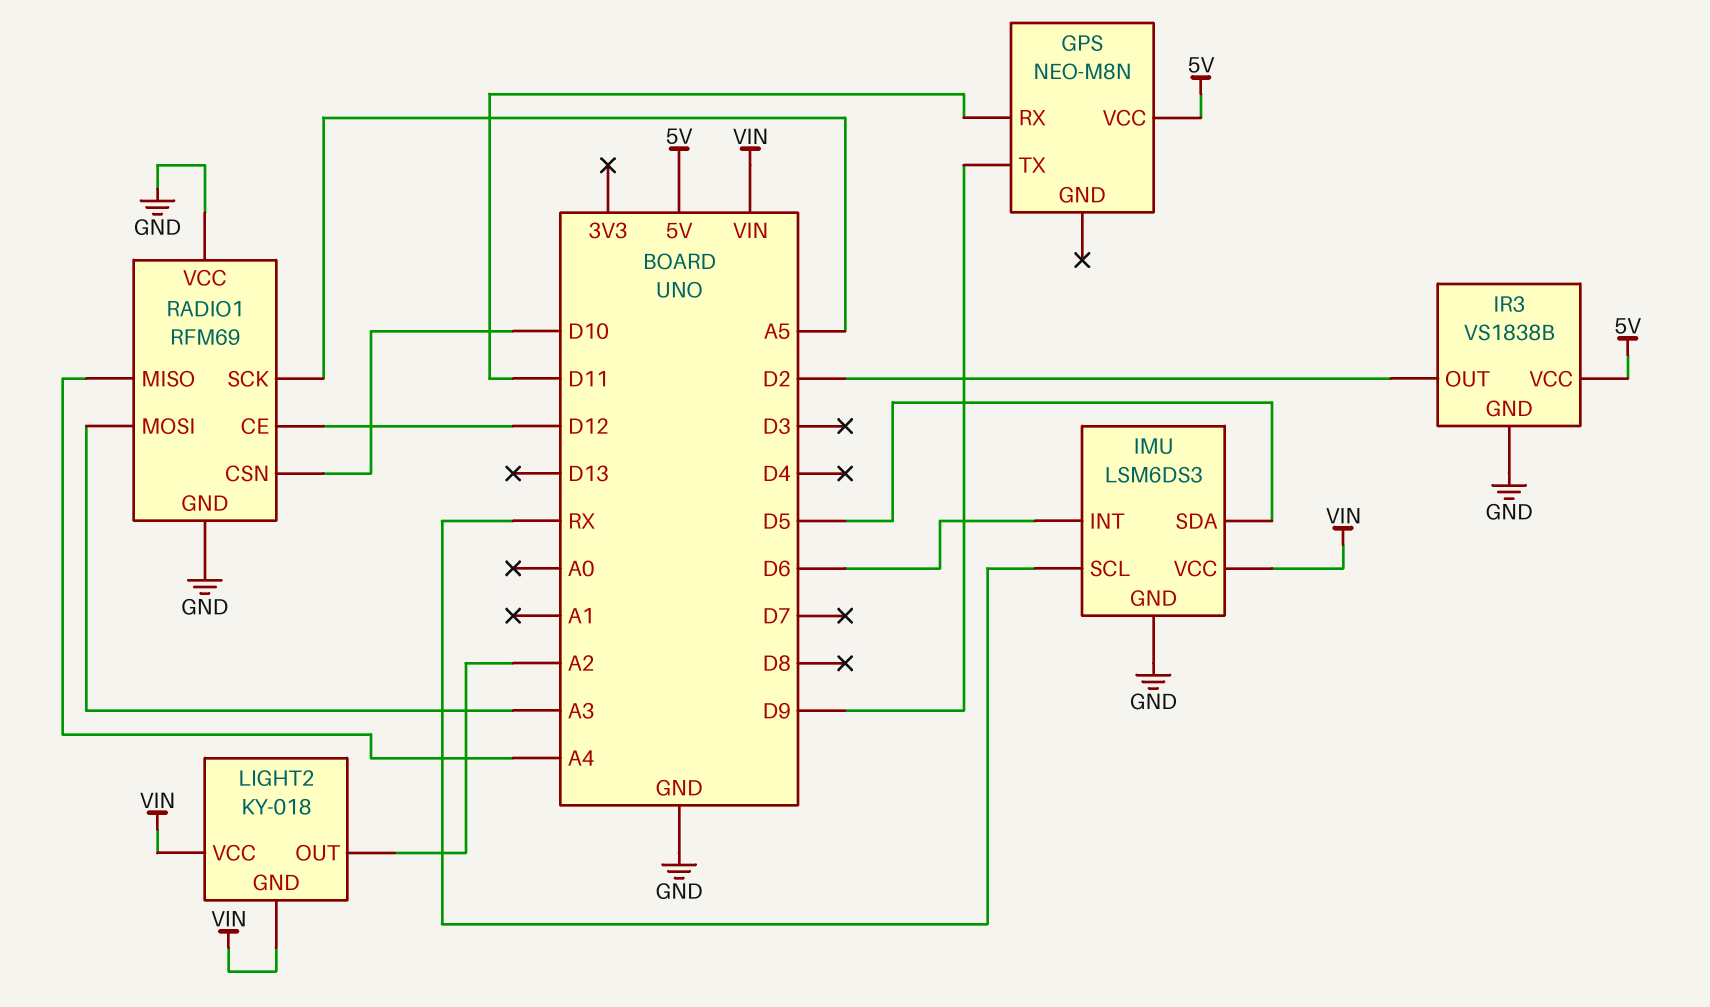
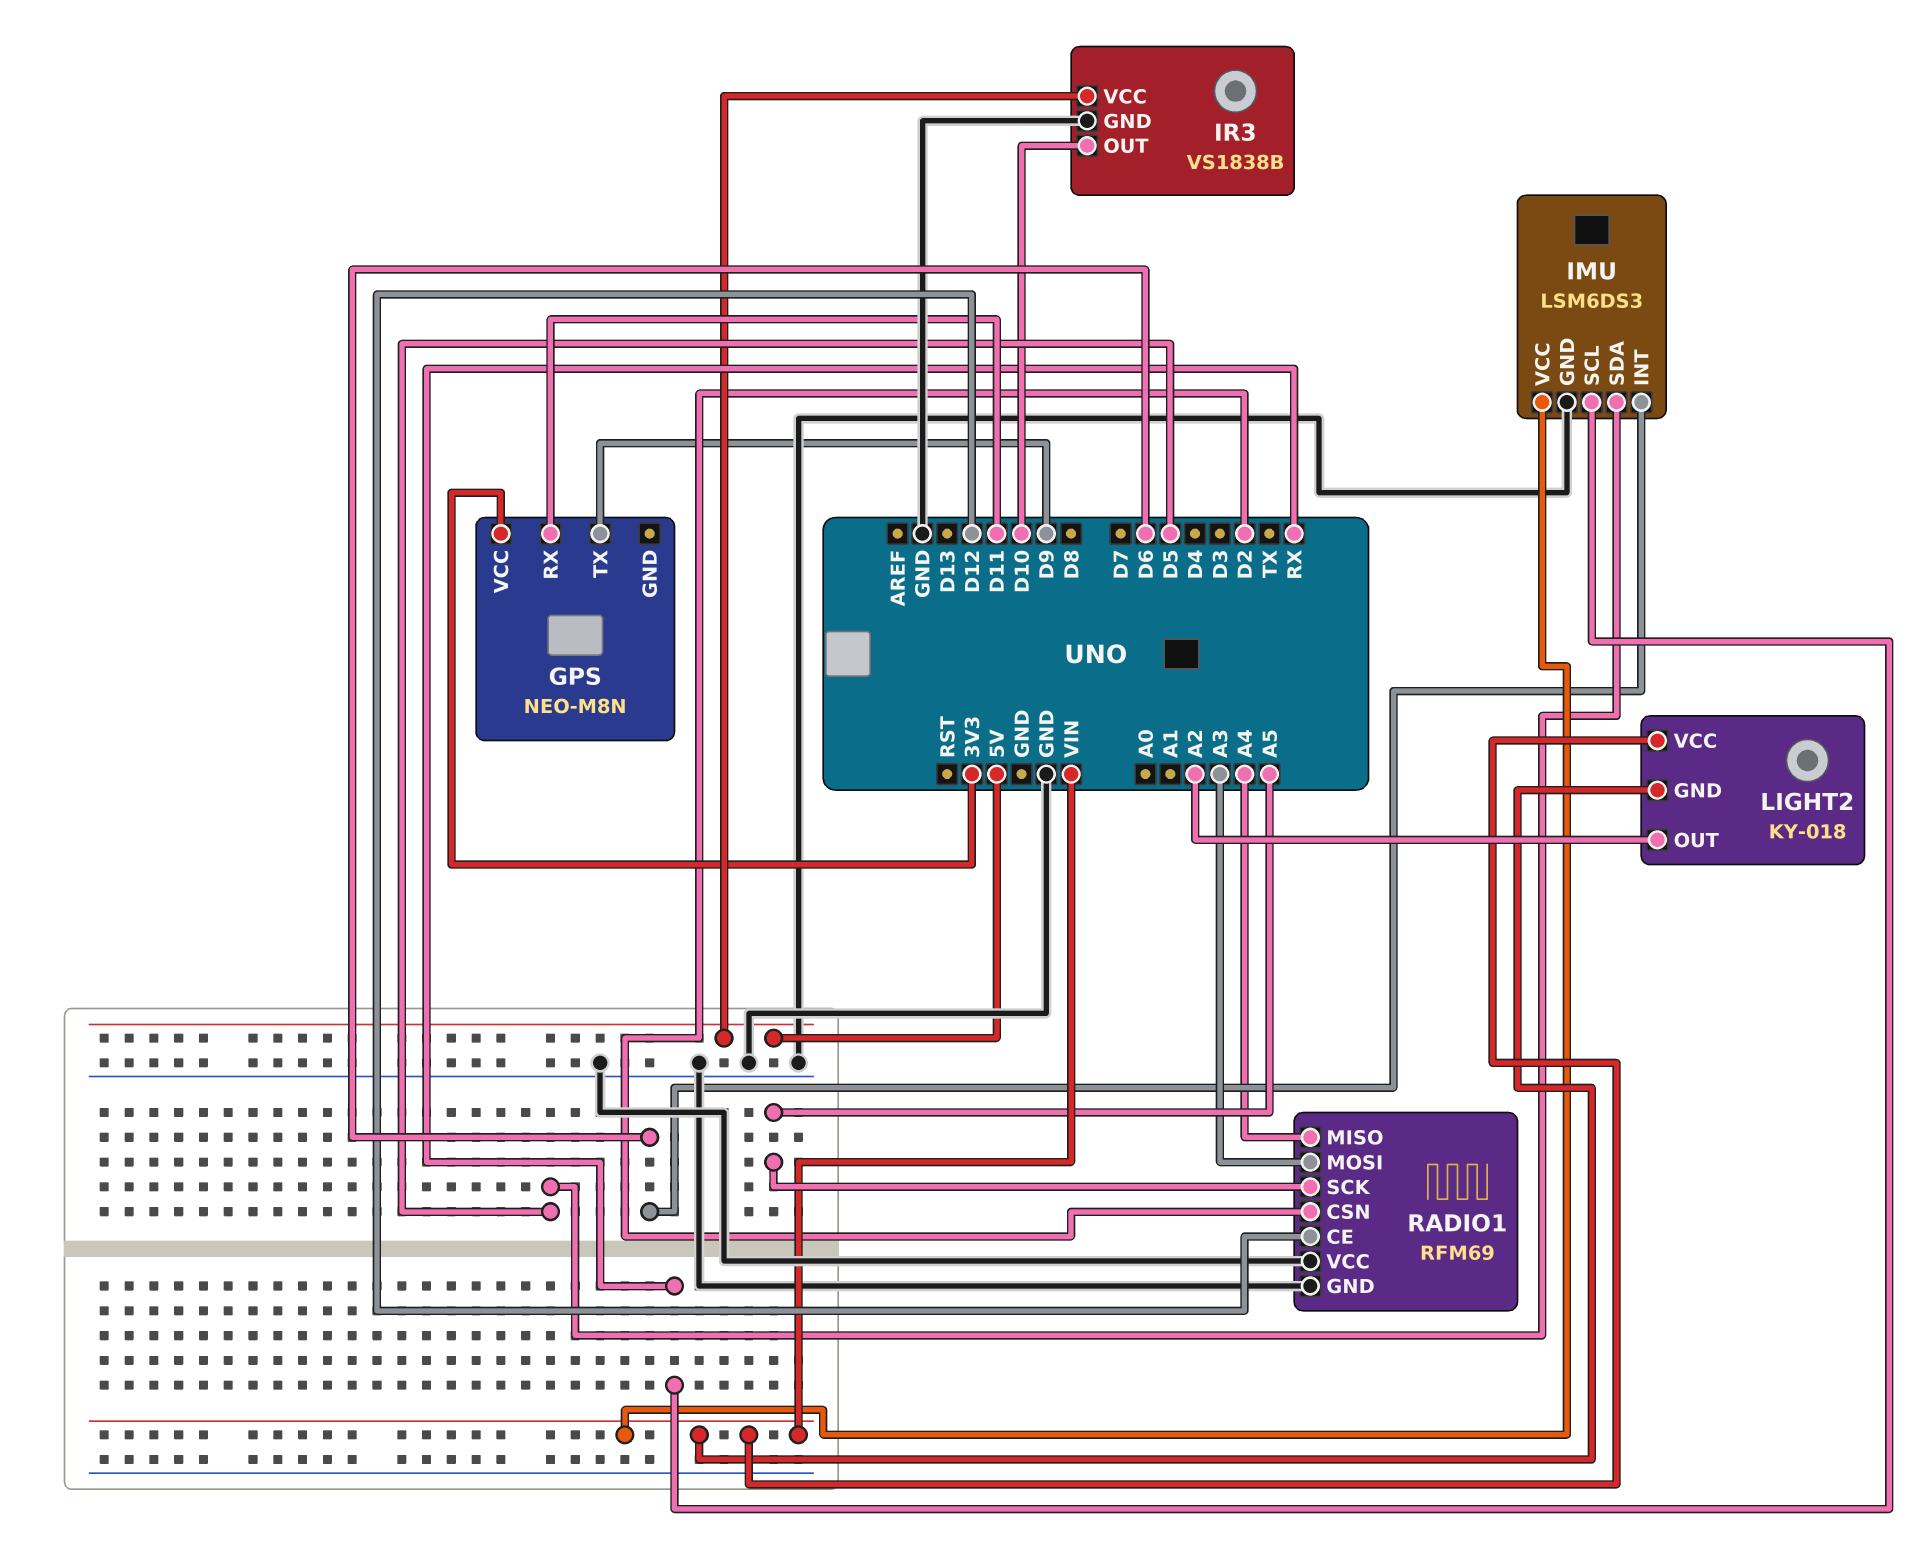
GPS pin VCC: 5V -> 3V3
IR3 pin OUT: D2 -> D10
RADIO1 pin CSN: D10 -> D2

